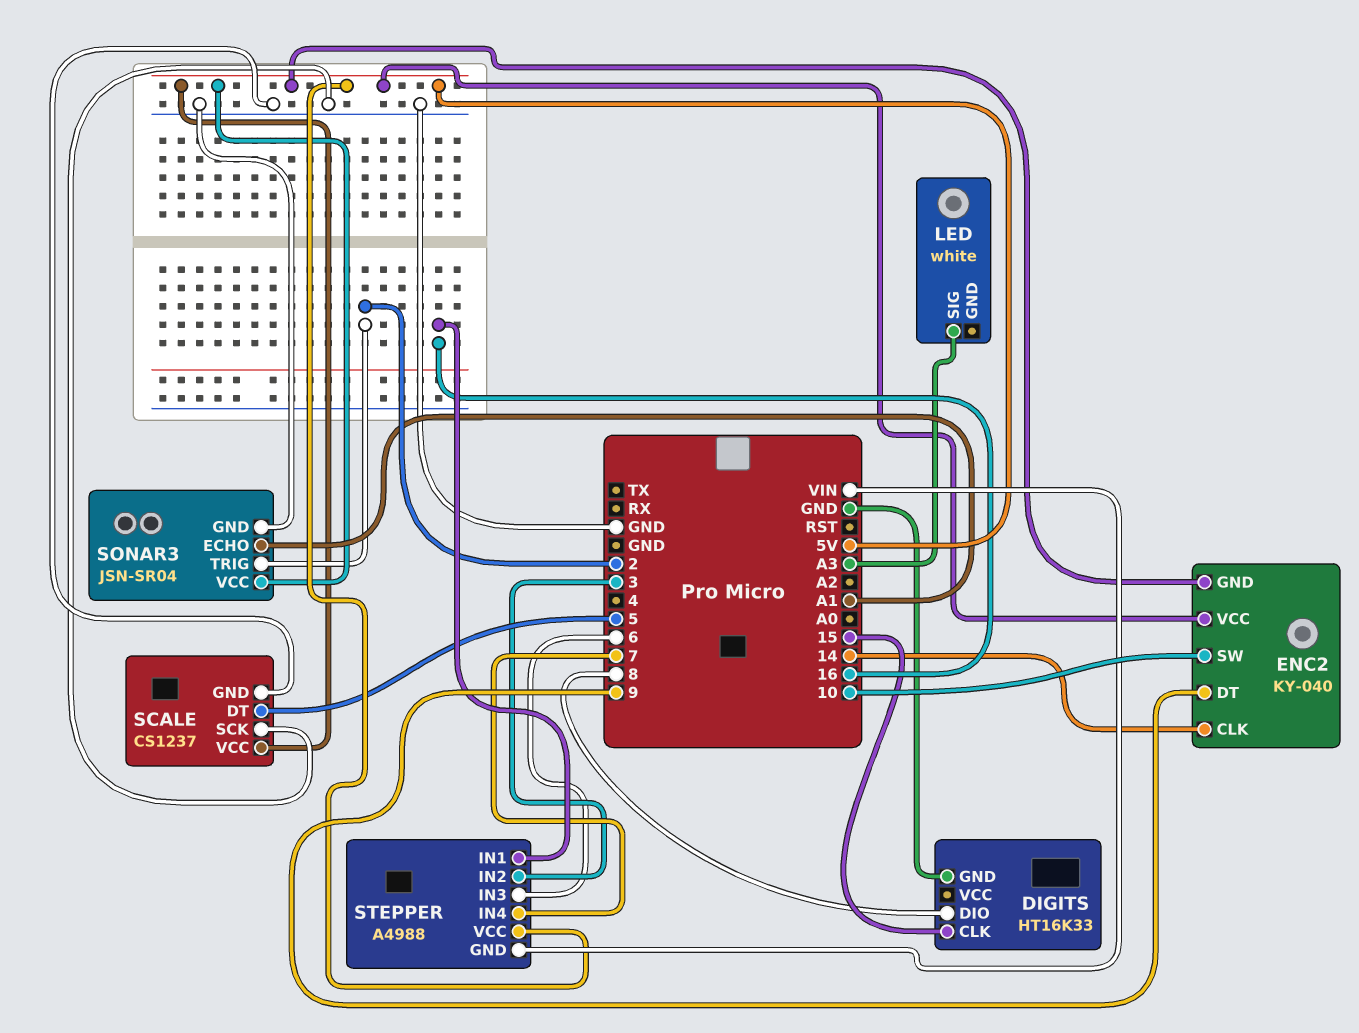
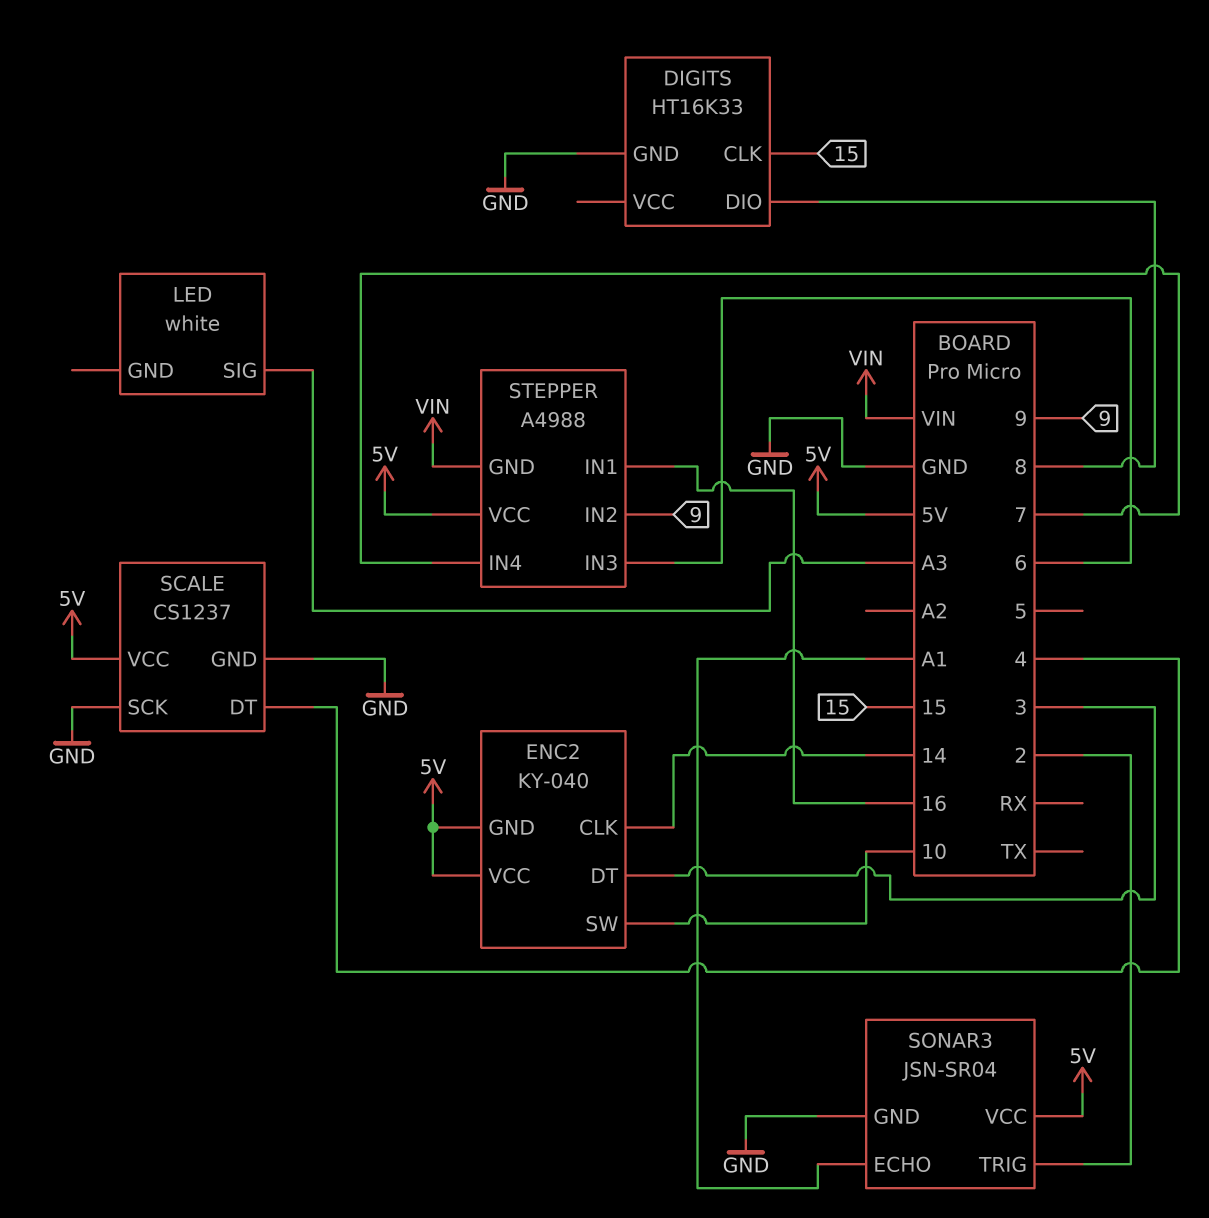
ENC2 pin DT: 9 -> 3
SCALE pin DT: 5 -> 4
STEPPER pin IN2: 3 -> 9

